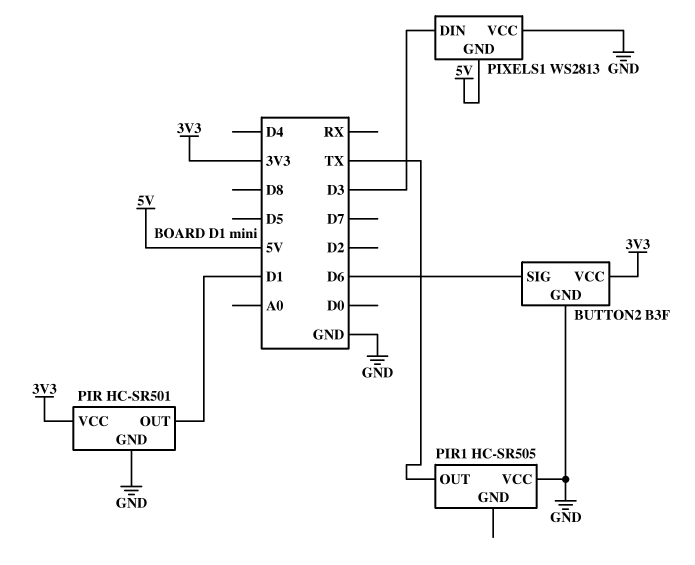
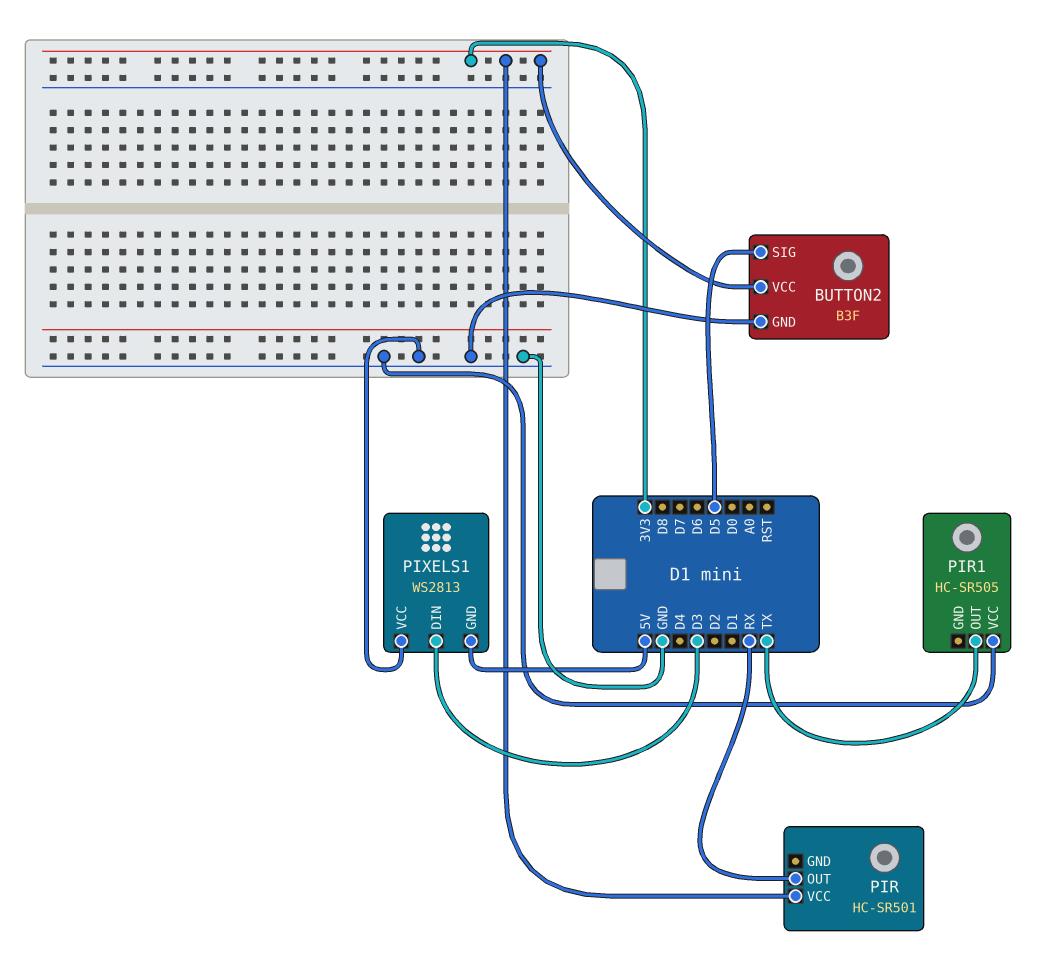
BUTTON2 pin SIG: D6 -> D5
PIR pin GND: GND -> none
PIR pin OUT: D1 -> RX

